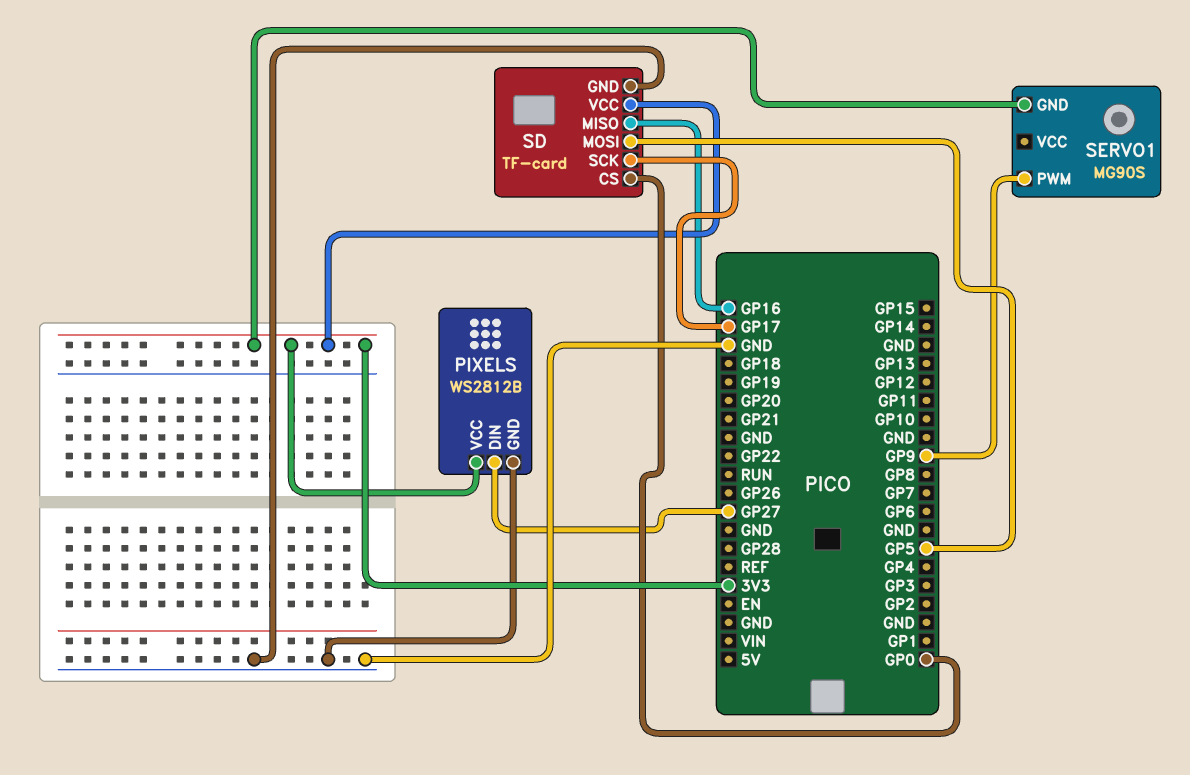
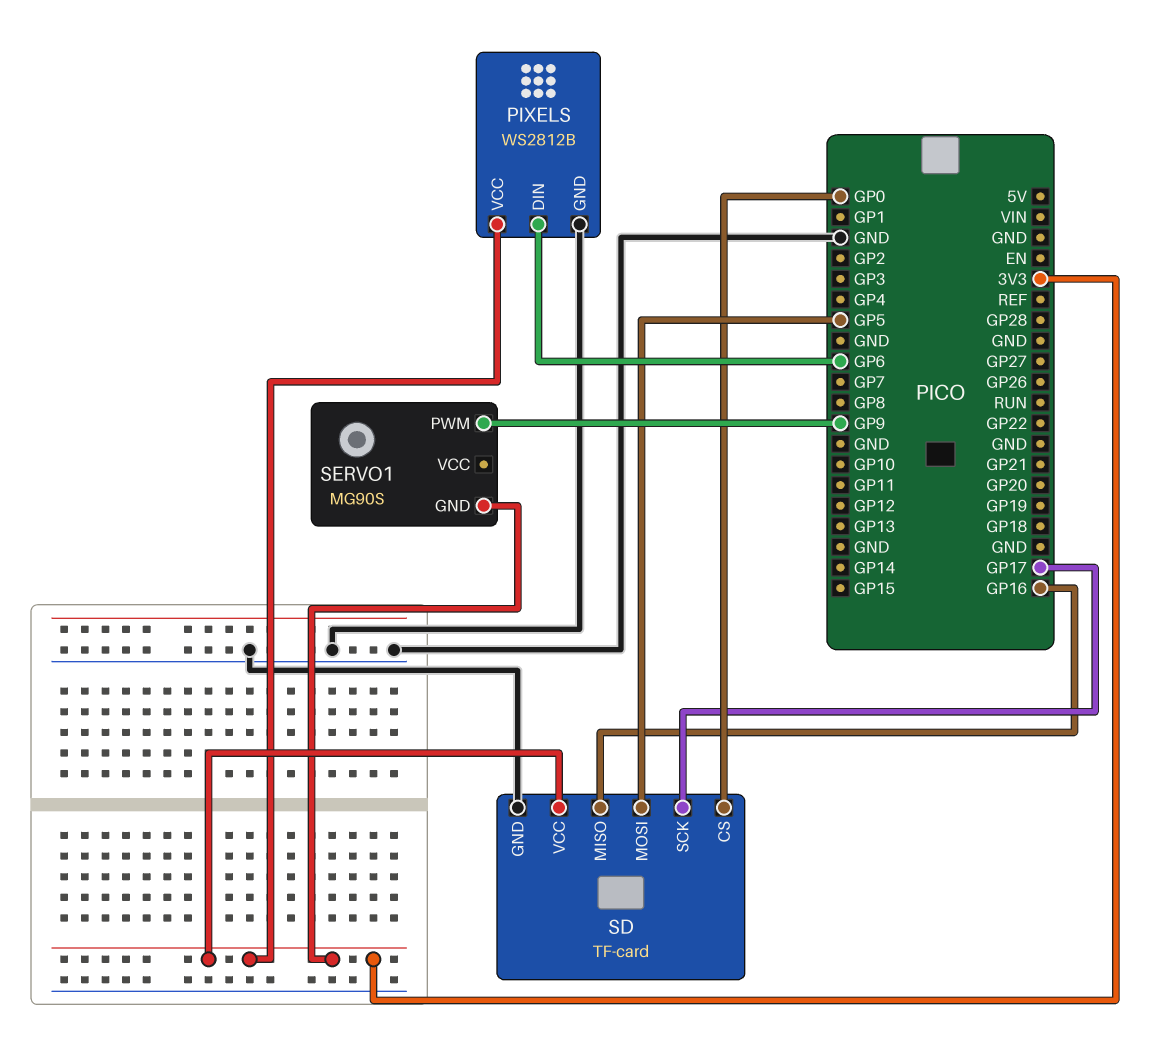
PIXELS pin DIN: GP27 -> GP6

